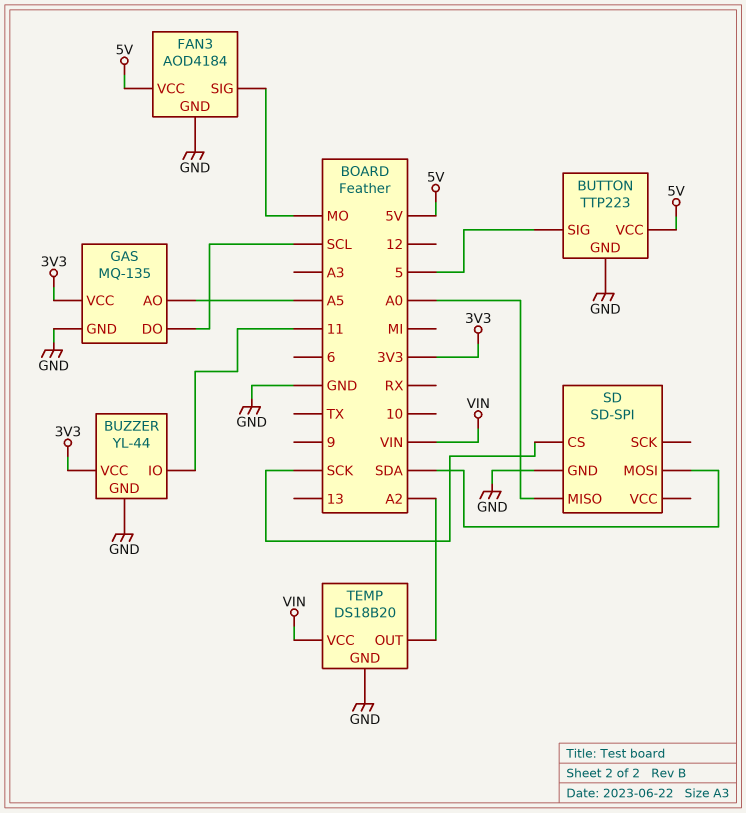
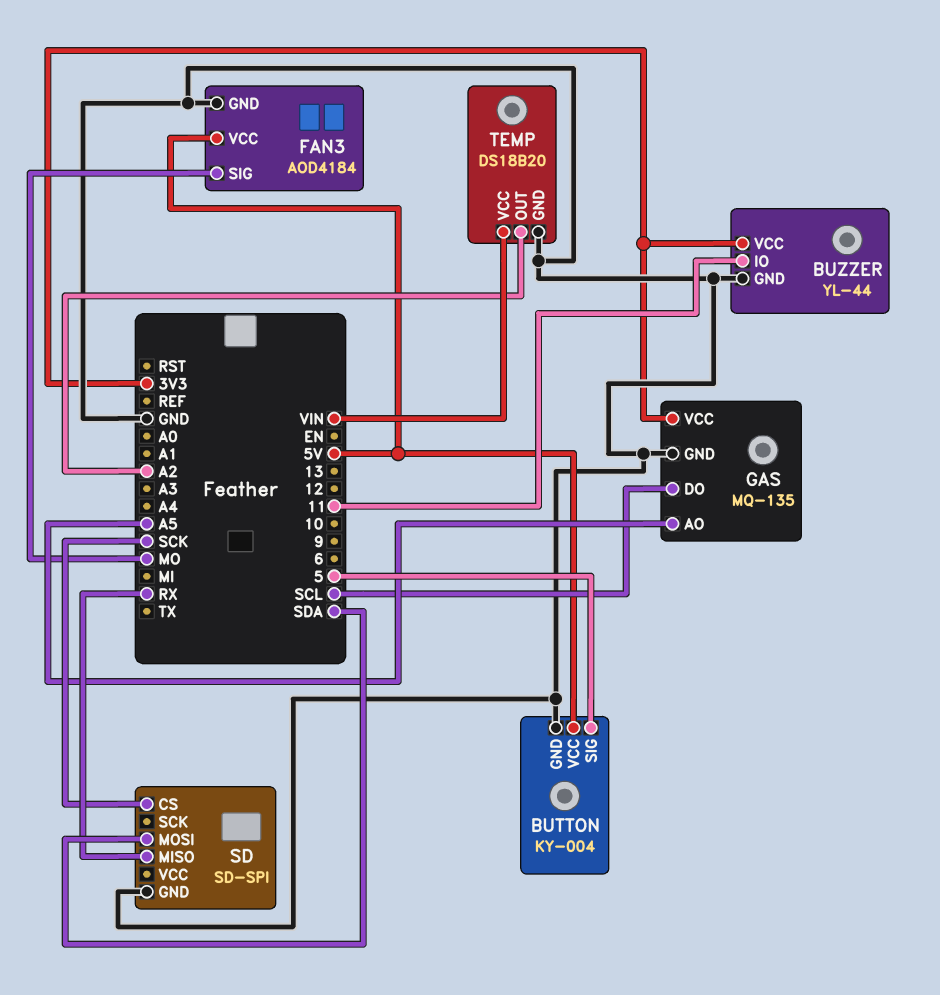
BUTTON: TTP223 -> KY-004
SD pin MISO: A0 -> RX

